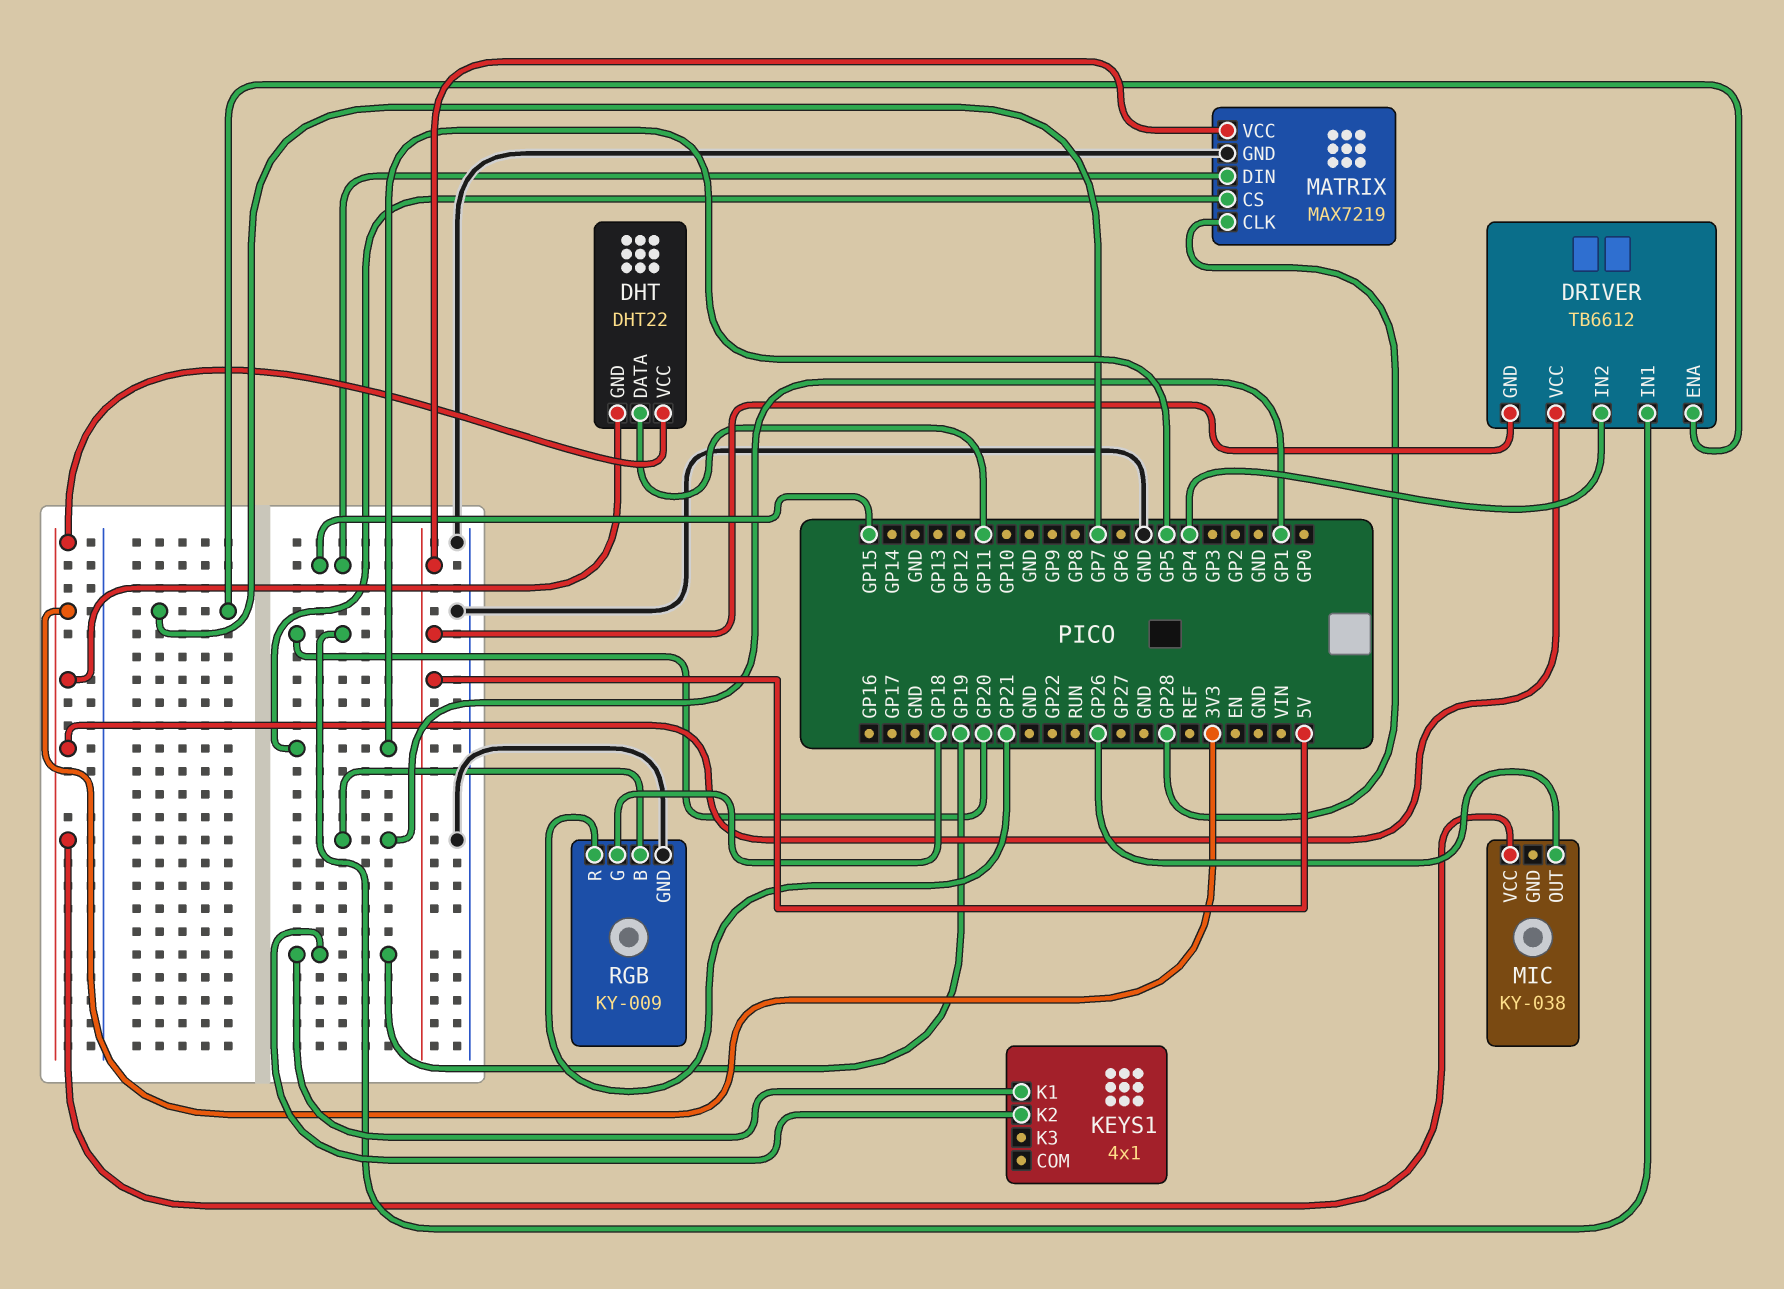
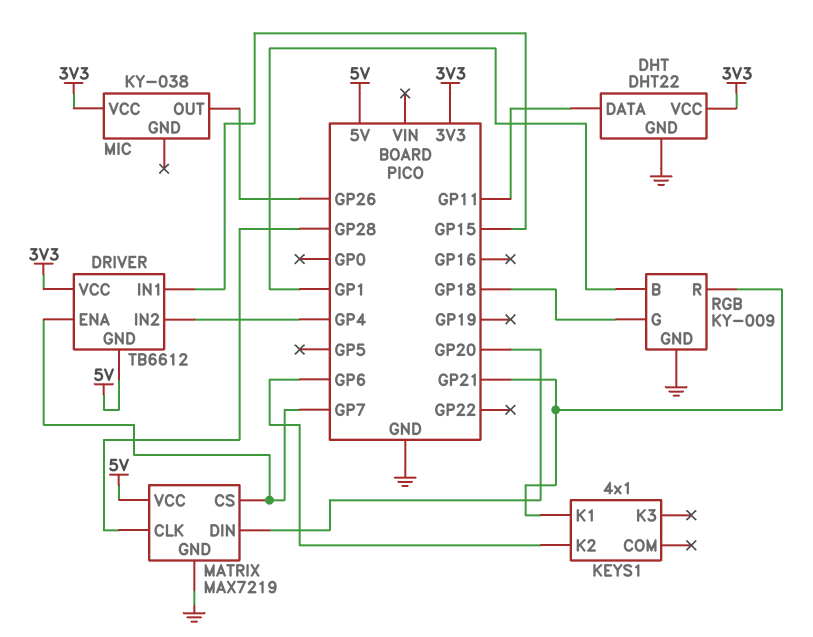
DHT pin GND: 3V3 -> GND
DRIVER pin IN1: GP20 -> GP15
KEYS1 pin K1: GP19 -> GP21
KEYS1 pin K2: GP19 -> GP6
MATRIX pin CS: GP5 -> GP7
MATRIX pin DIN: GP15 -> GP20

